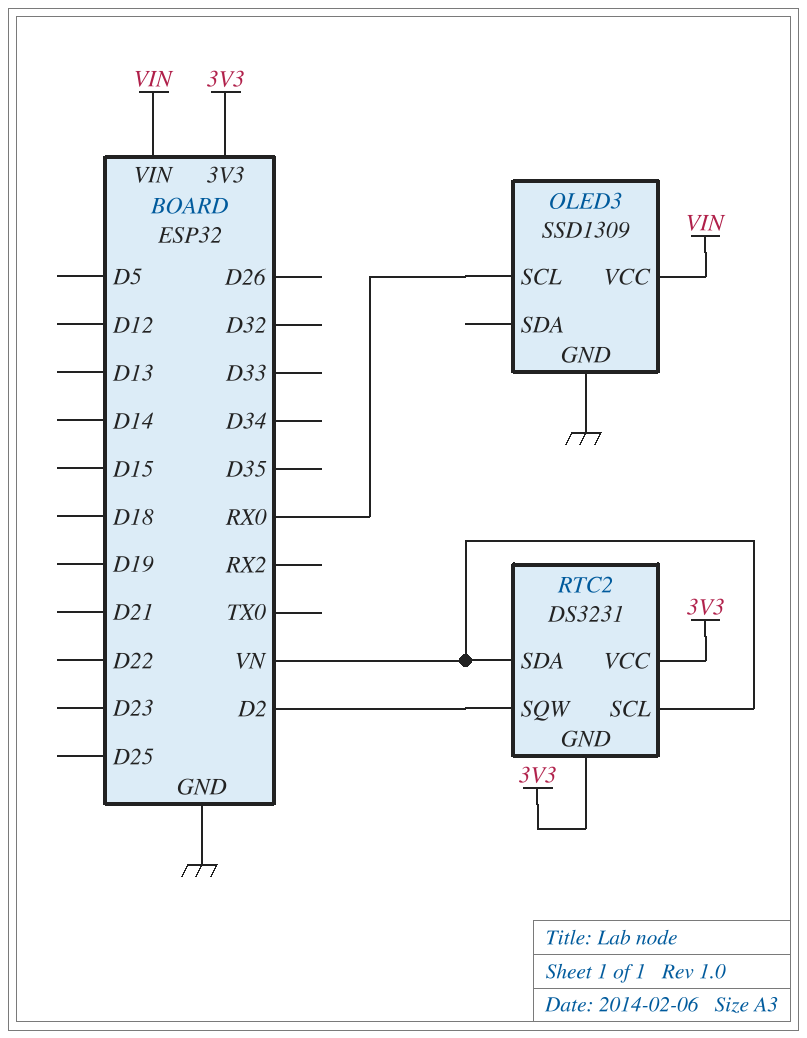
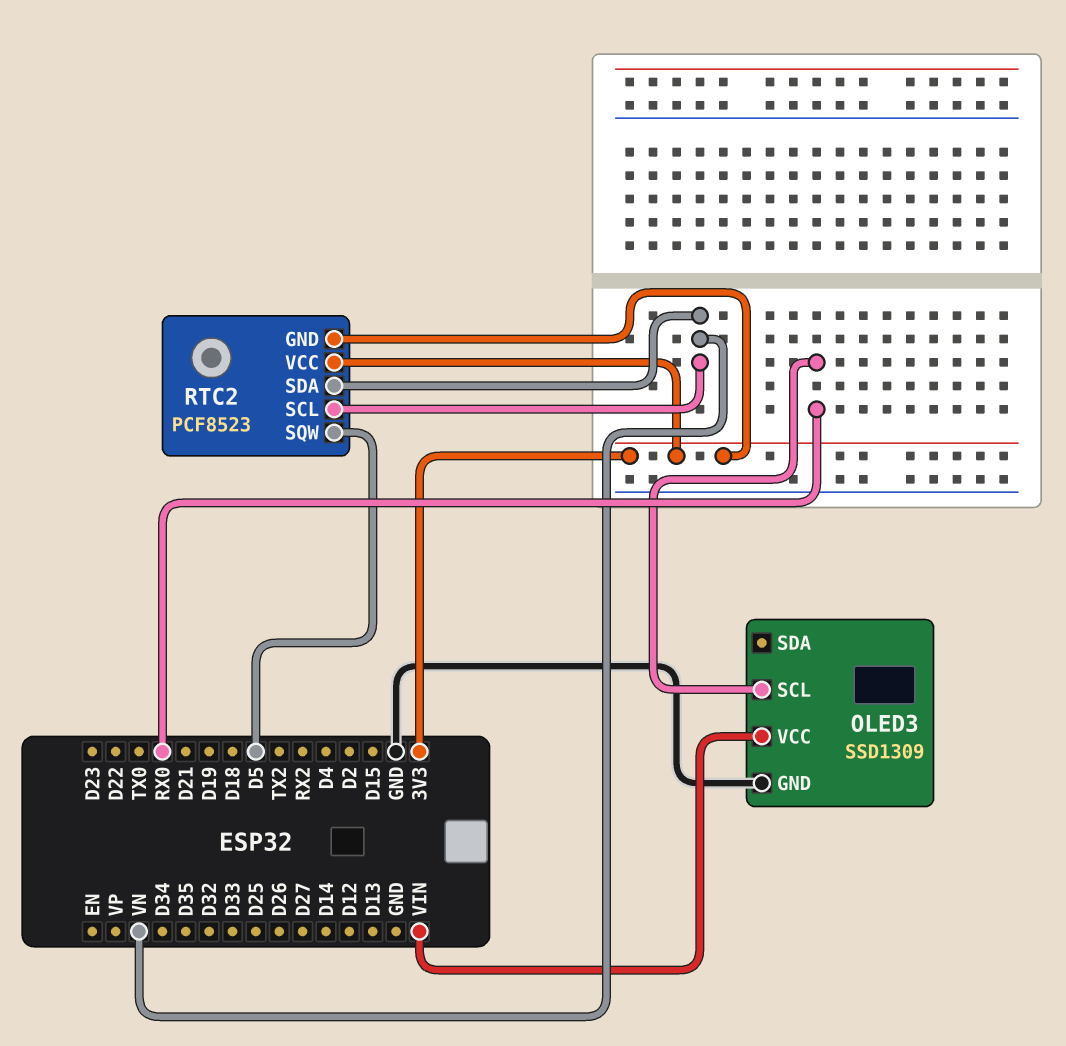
RTC2: DS3231 -> PCF8523
RTC2 pin SQW: D2 -> D5

